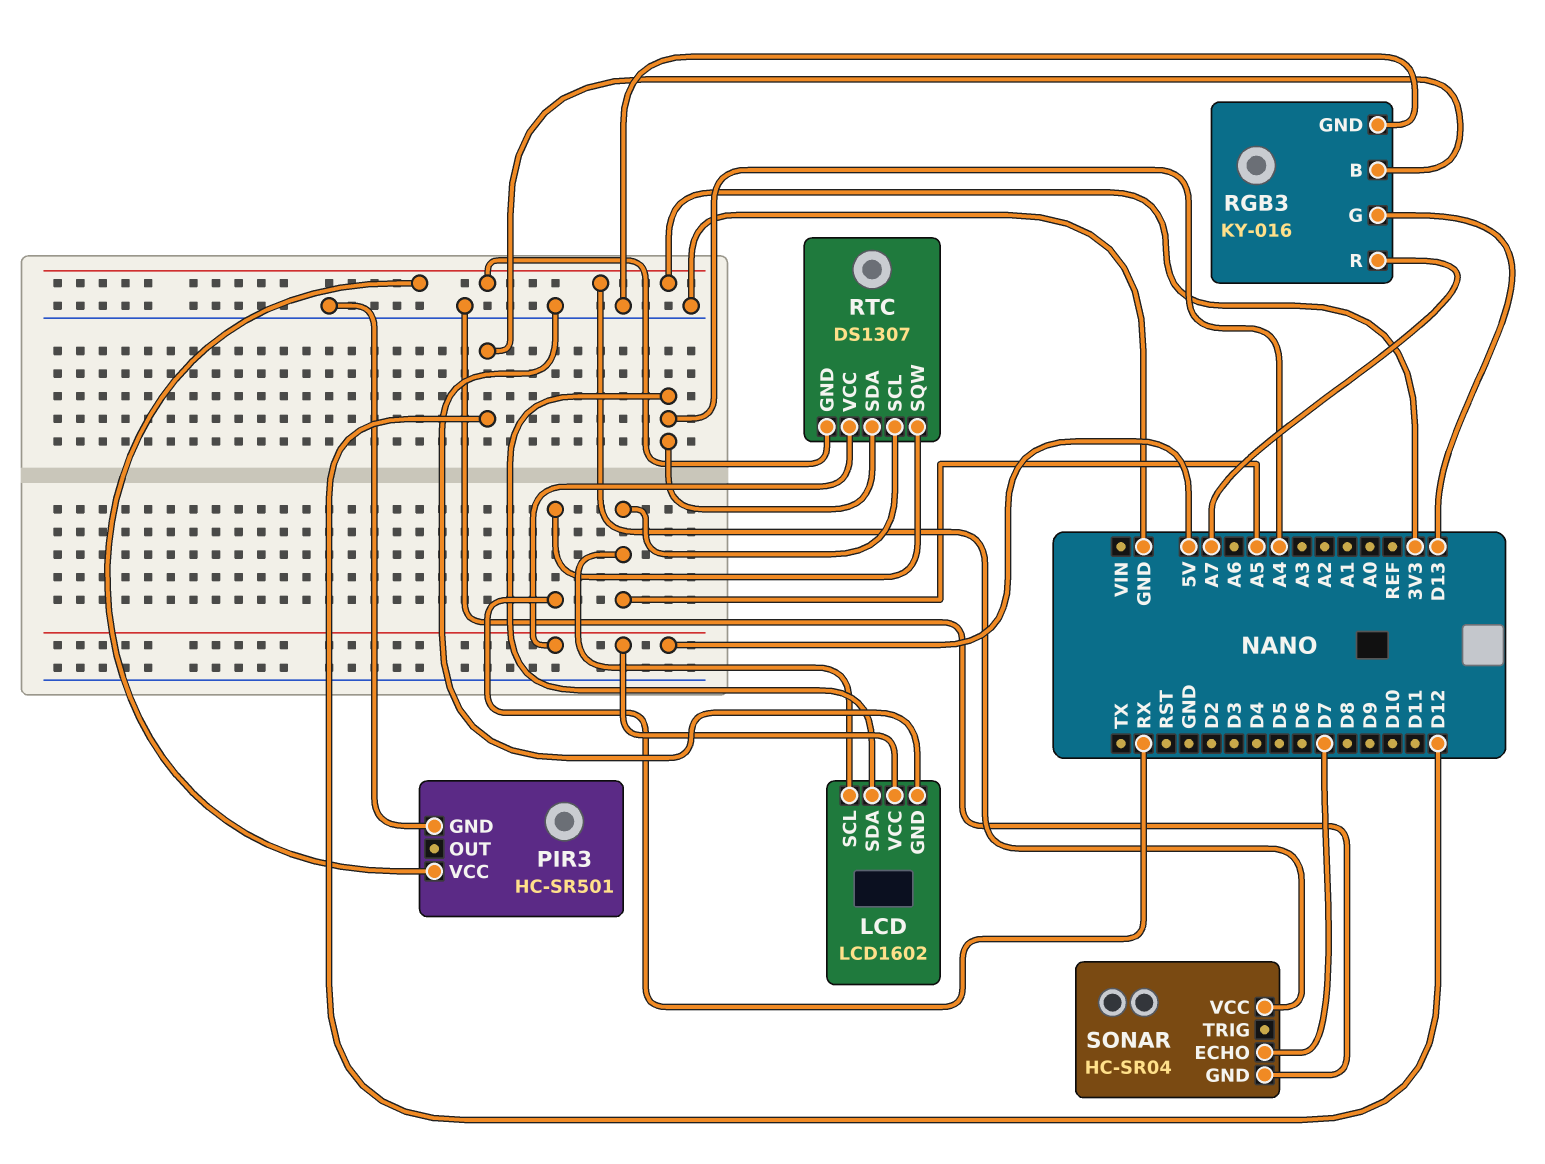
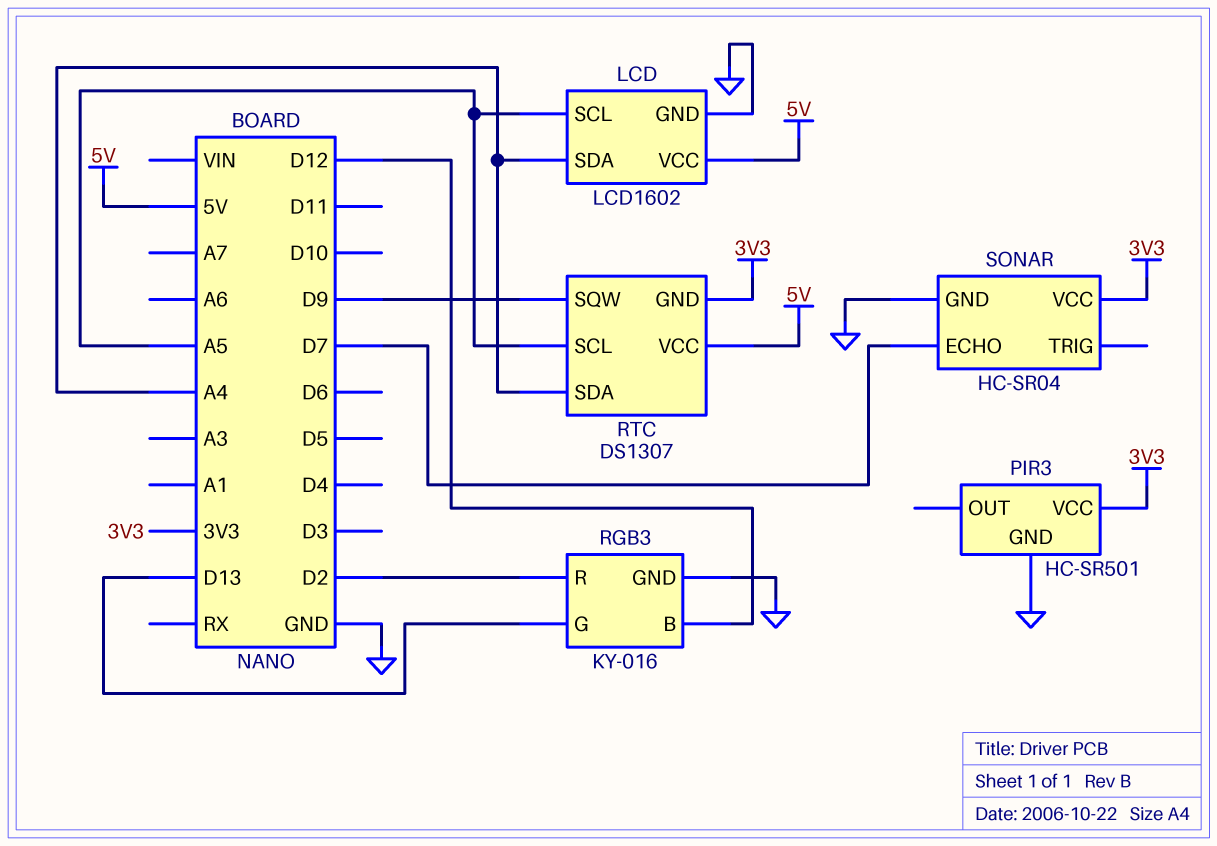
RGB3 pin R: A7 -> D2
RTC pin SQW: RX -> D9

